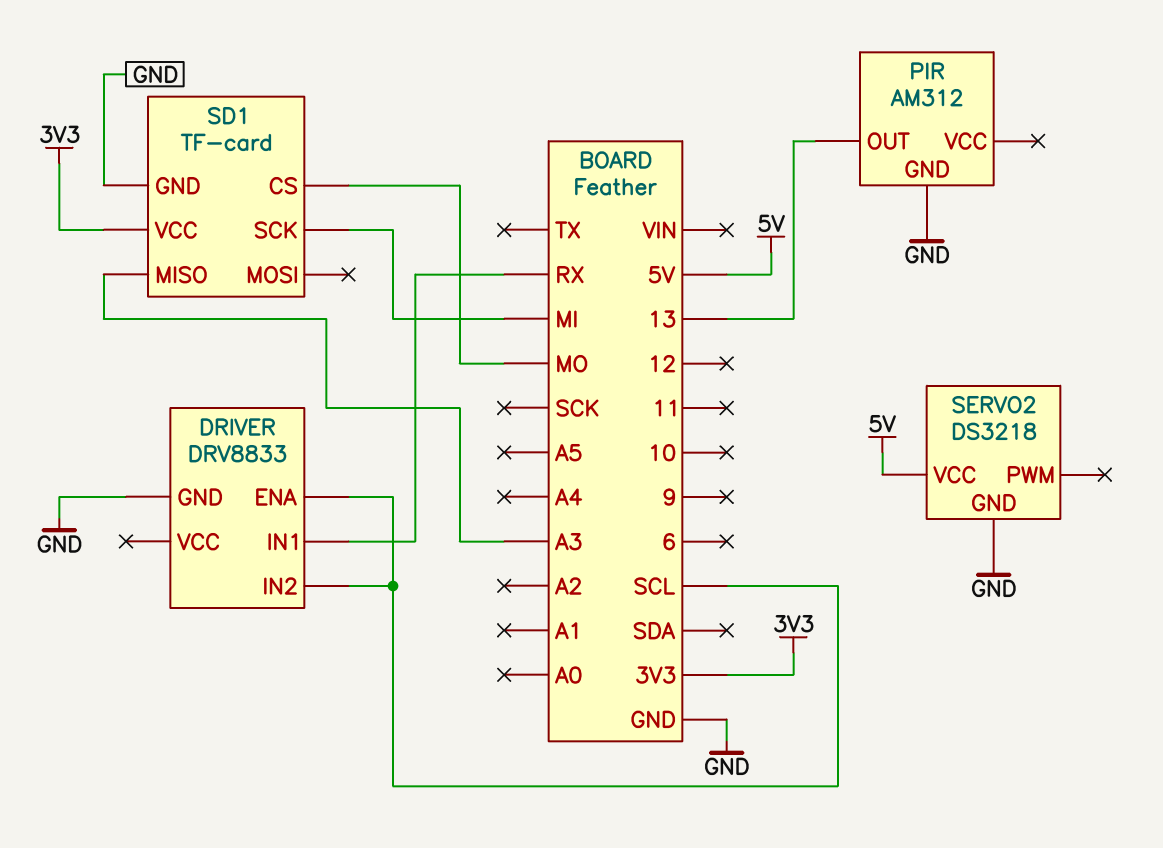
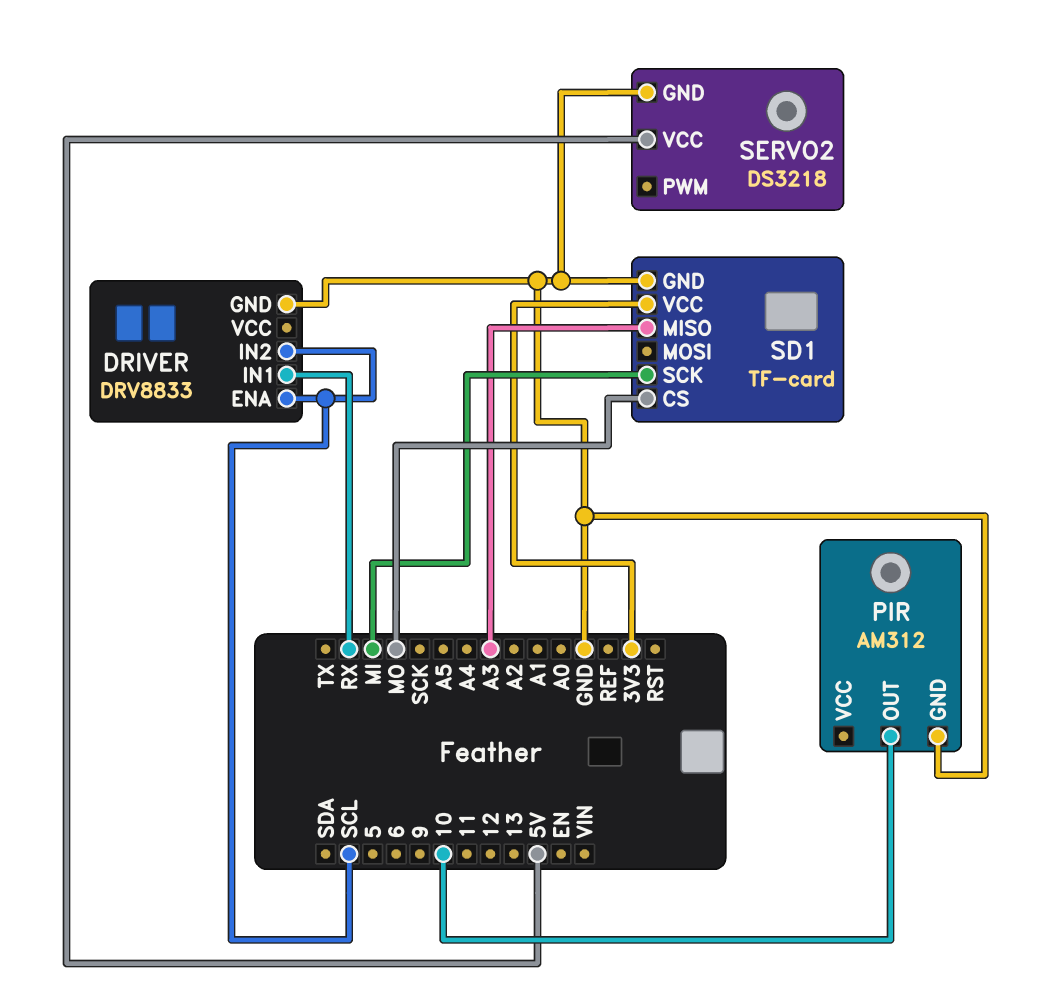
PIR pin OUT: 13 -> 10

